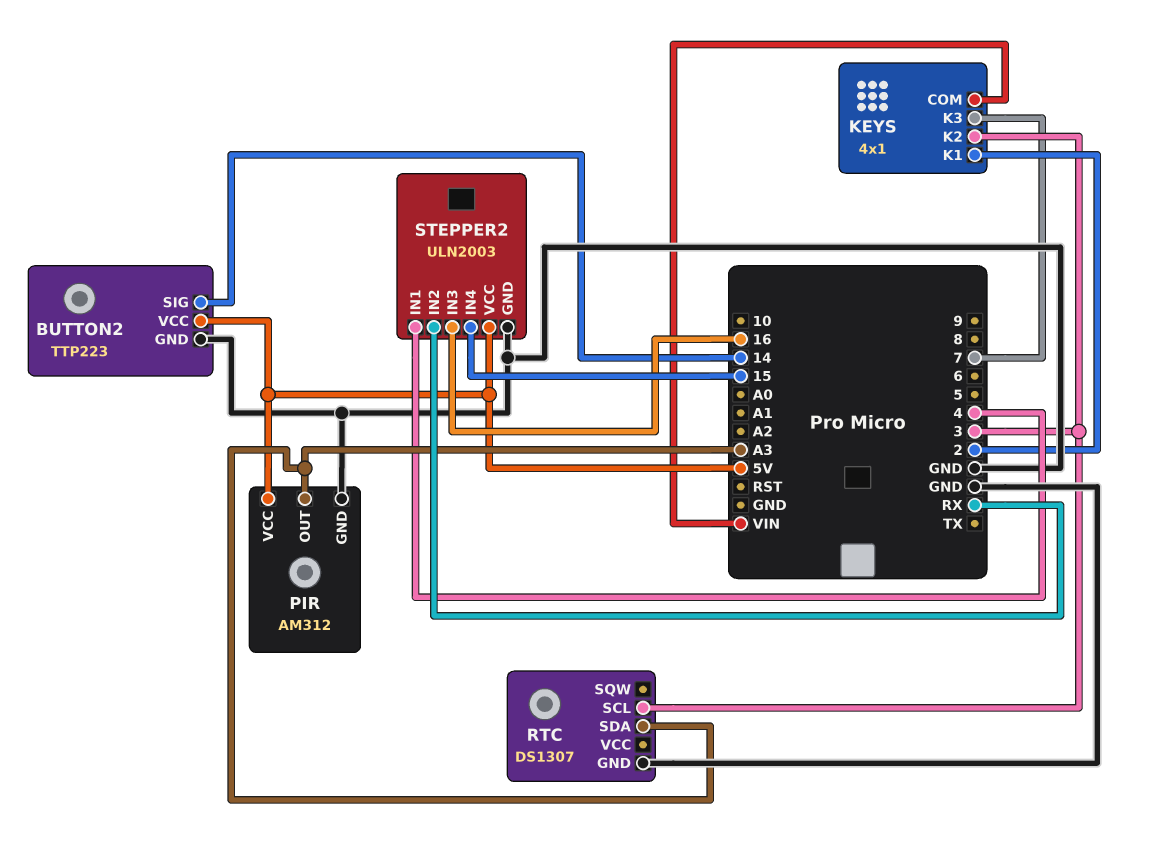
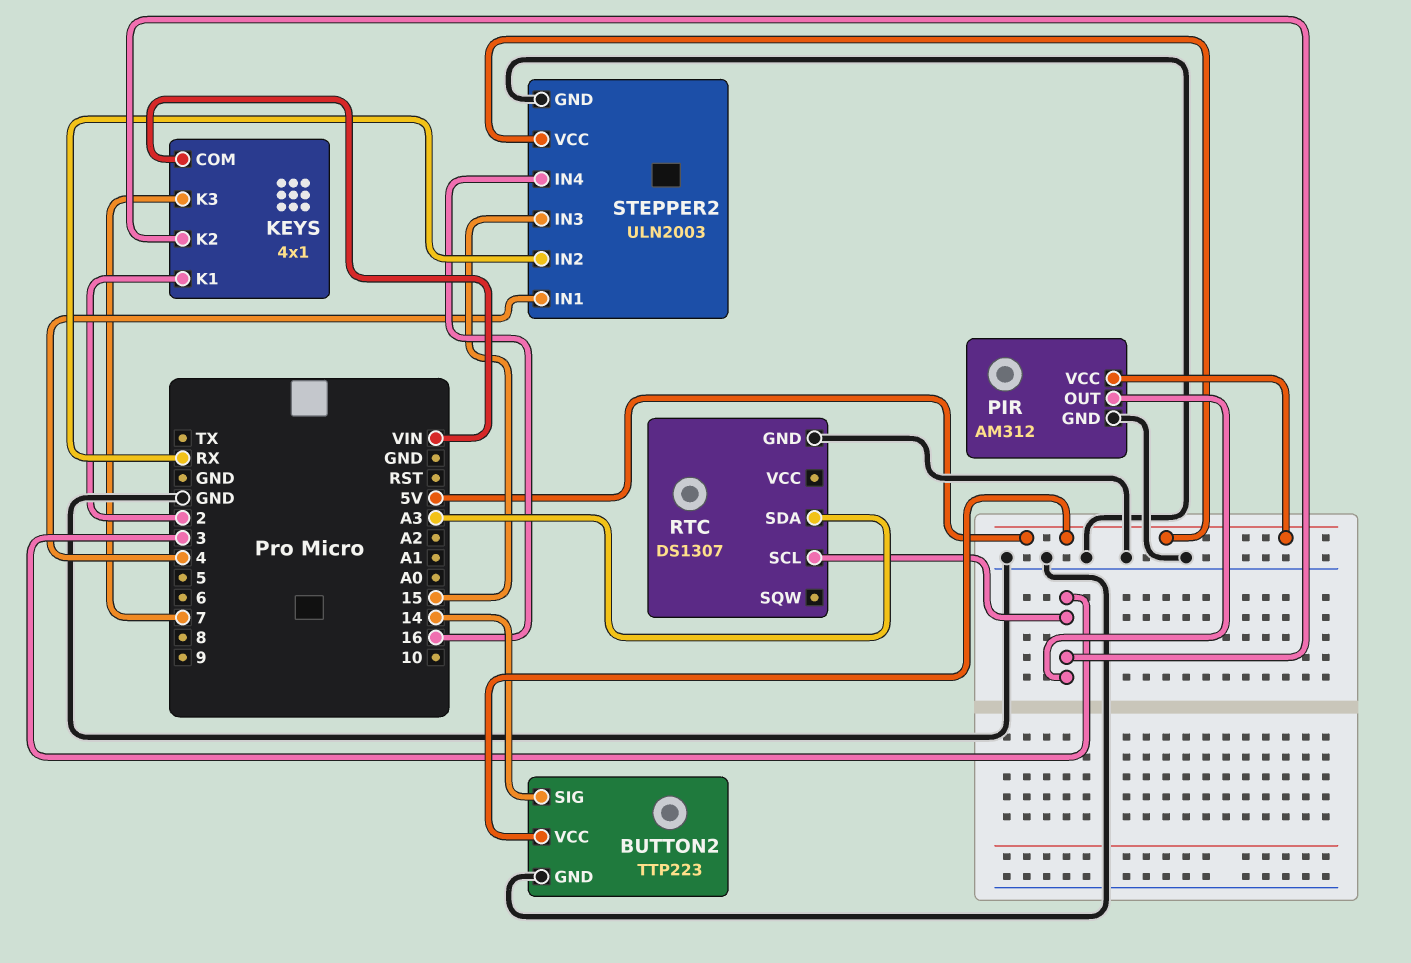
PIR pin OUT: A3 -> 3
STEPPER2 pin IN3: 16 -> 15
STEPPER2 pin IN4: 15 -> 16

